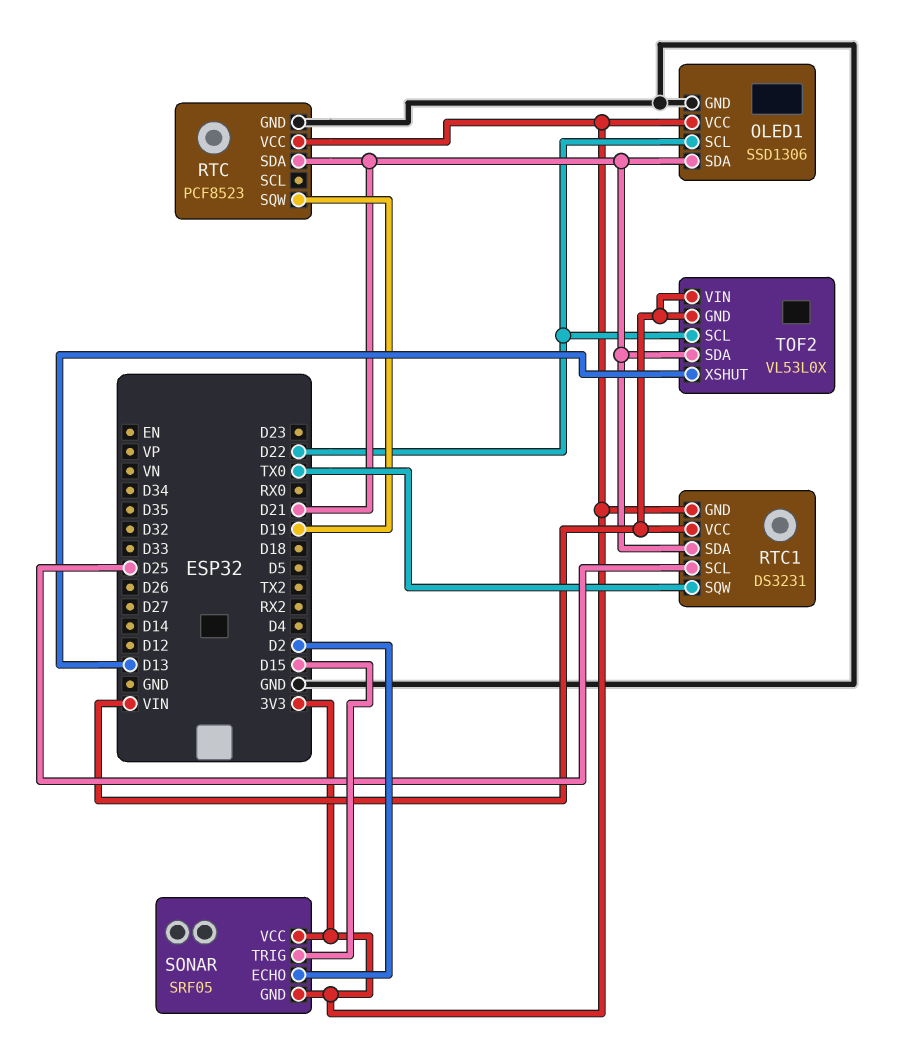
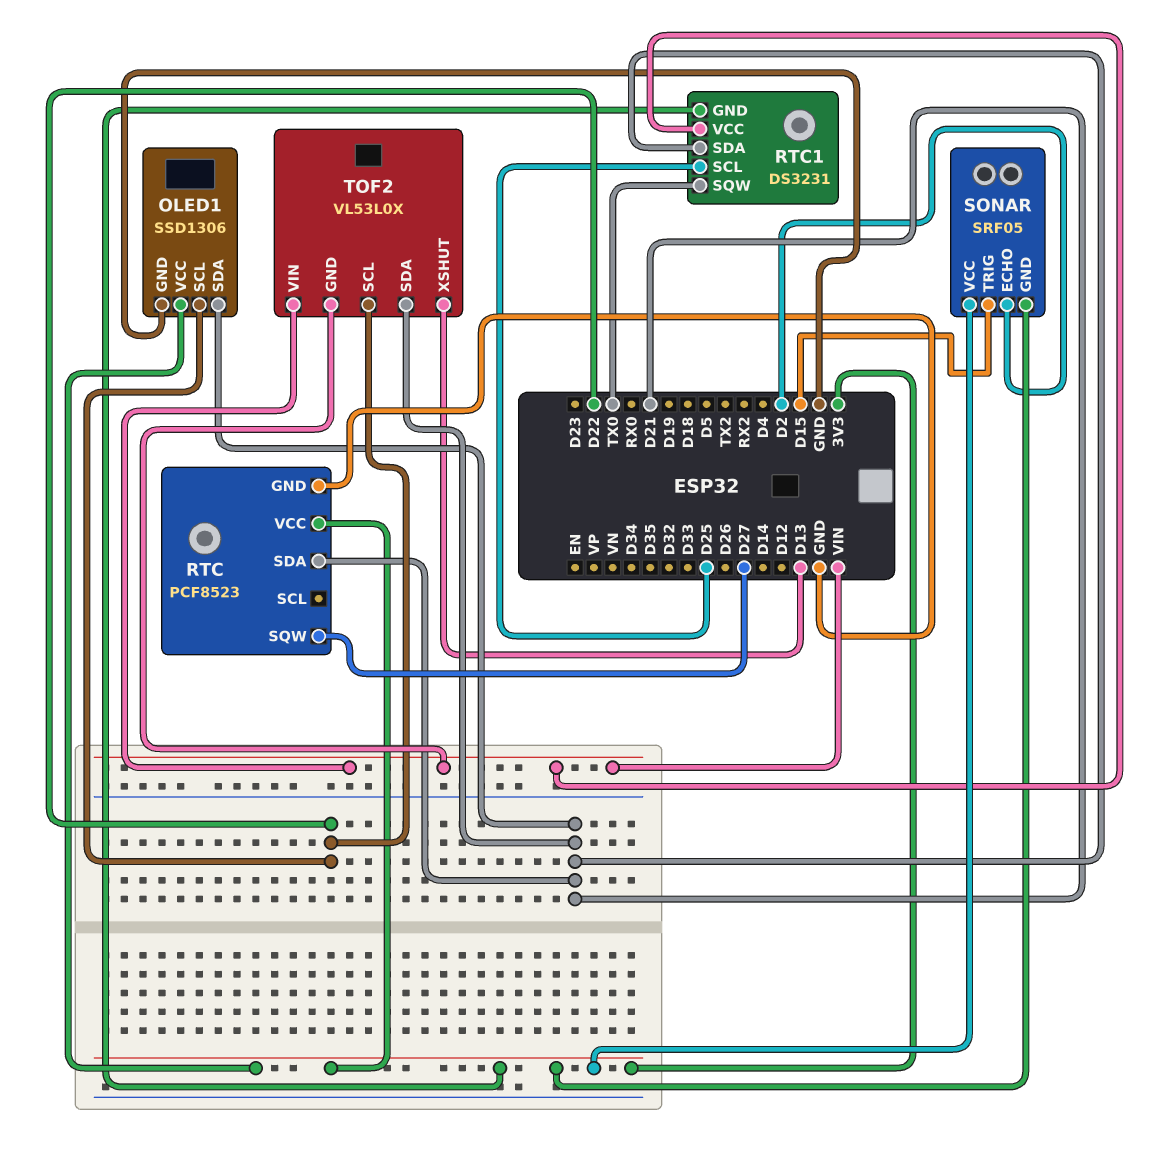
RTC pin SQW: D19 -> D27

